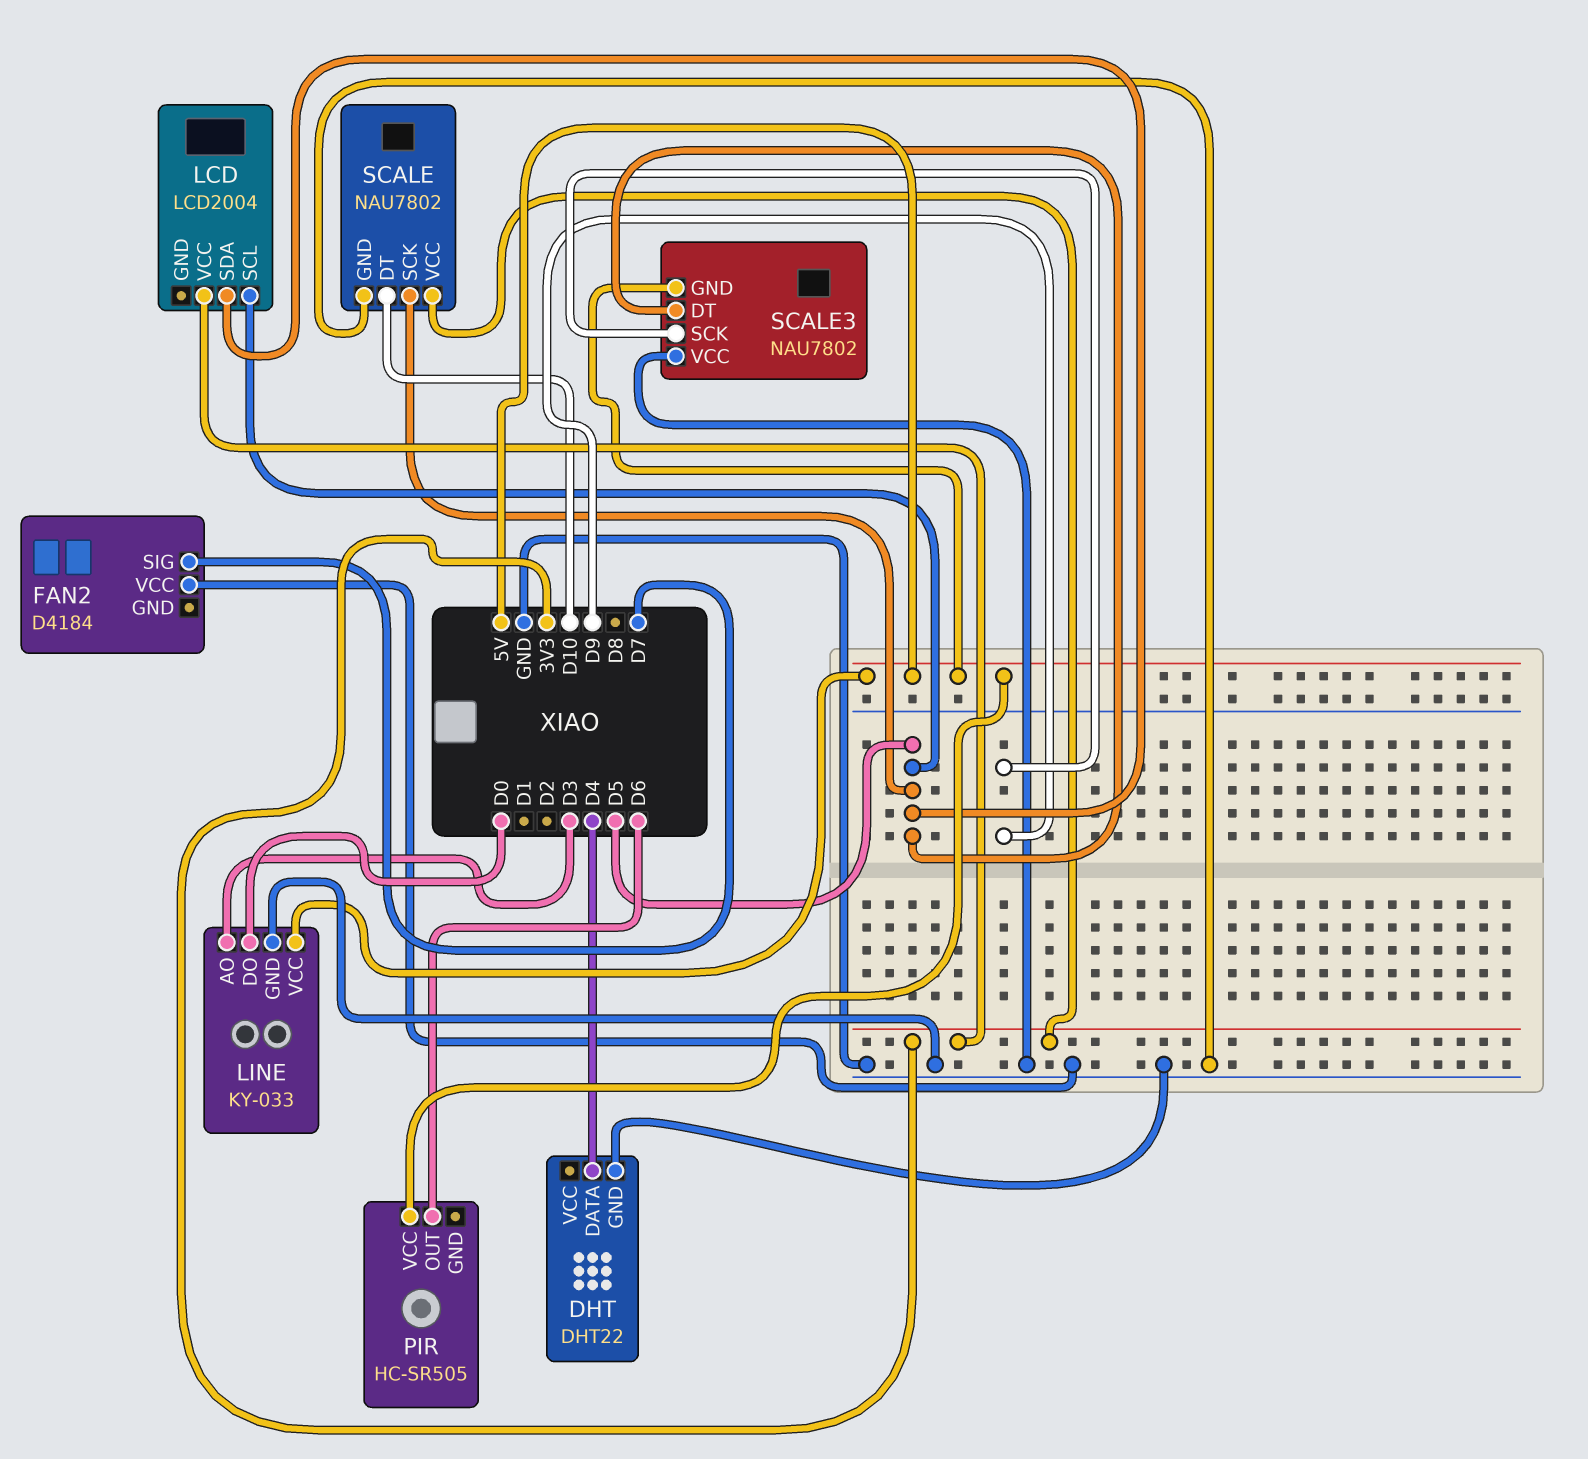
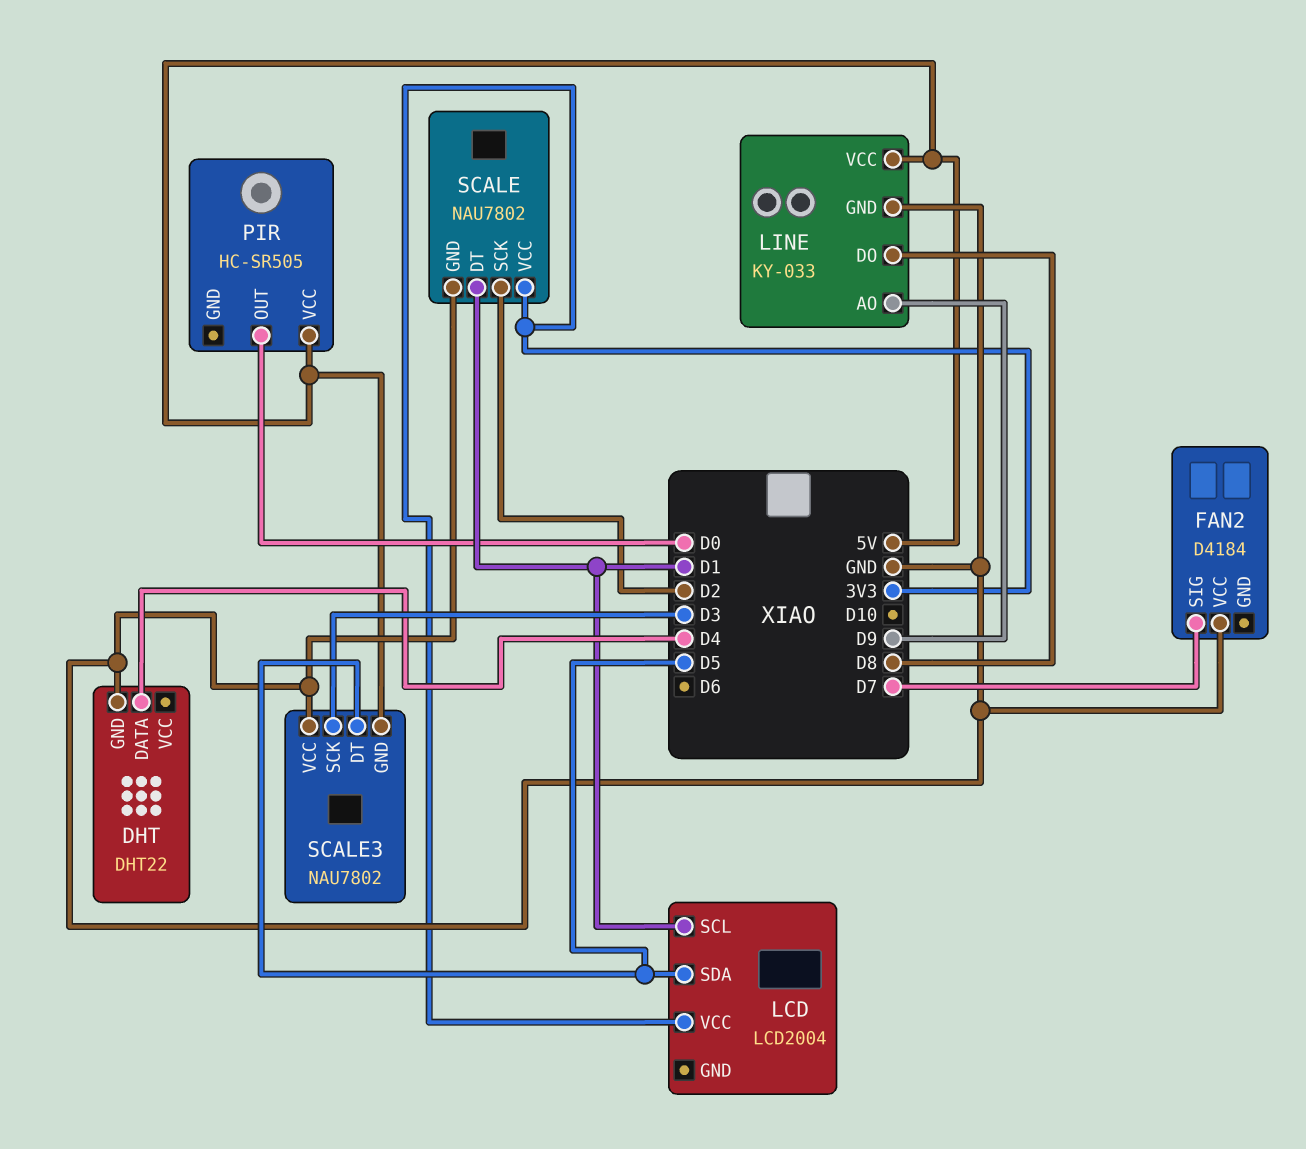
LCD pin SCL: D5 -> D1
LINE pin AO: D3 -> D9
LINE pin DO: D0 -> D8
PIR pin OUT: D6 -> D0
SCALE pin DT: D10 -> D1
SCALE pin SCK: D5 -> D2
SCALE3 pin SCK: D9 -> D3

